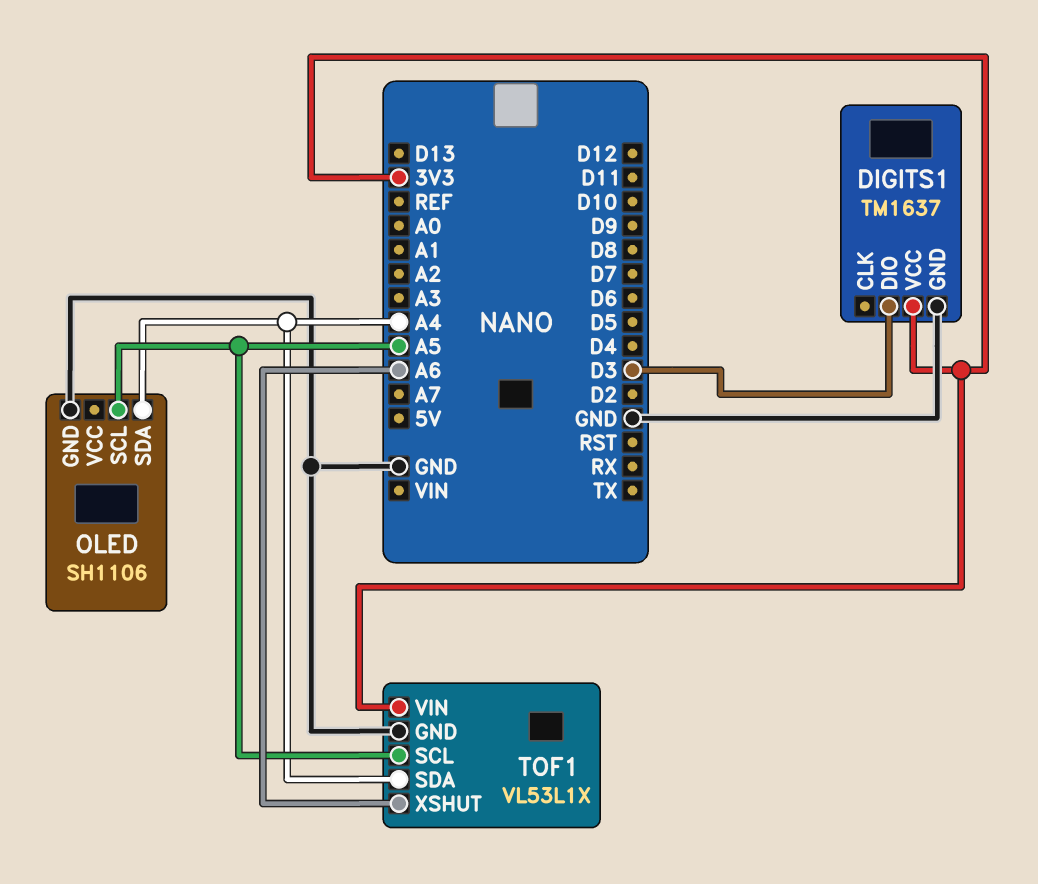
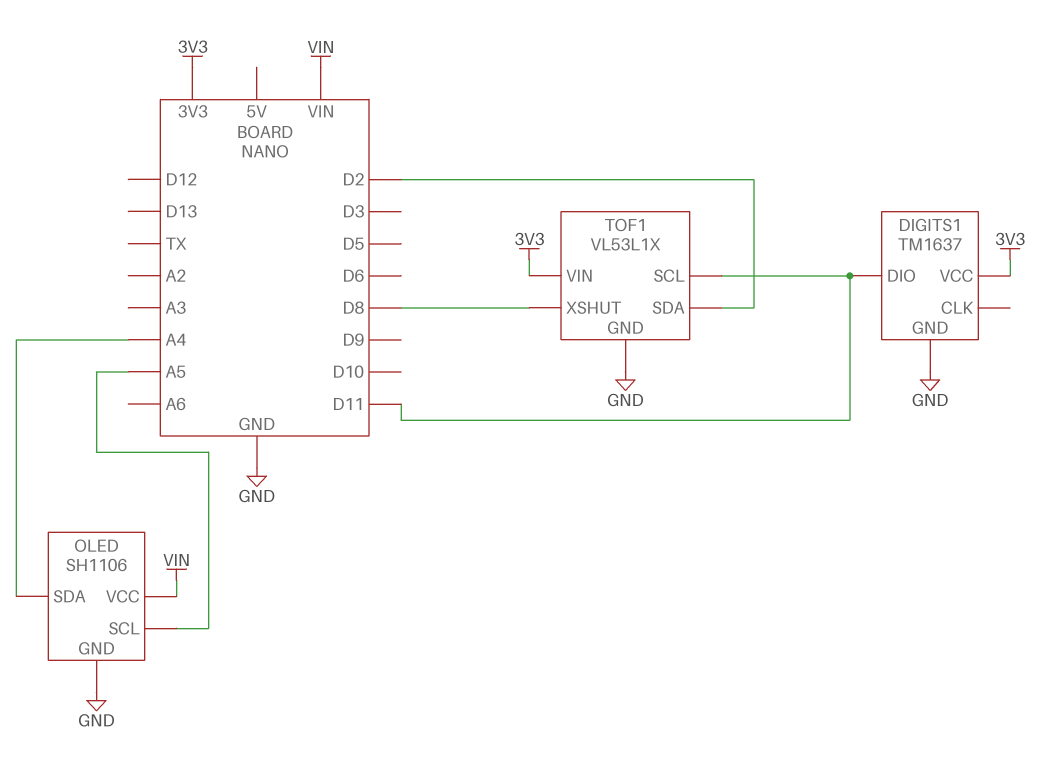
DIGITS1 pin DIO: D3 -> D11
OLED pin VCC: none -> VIN
TOF1 pin SCL: A5 -> D11
TOF1 pin SDA: A4 -> D2
TOF1 pin XSHUT: A6 -> D8

